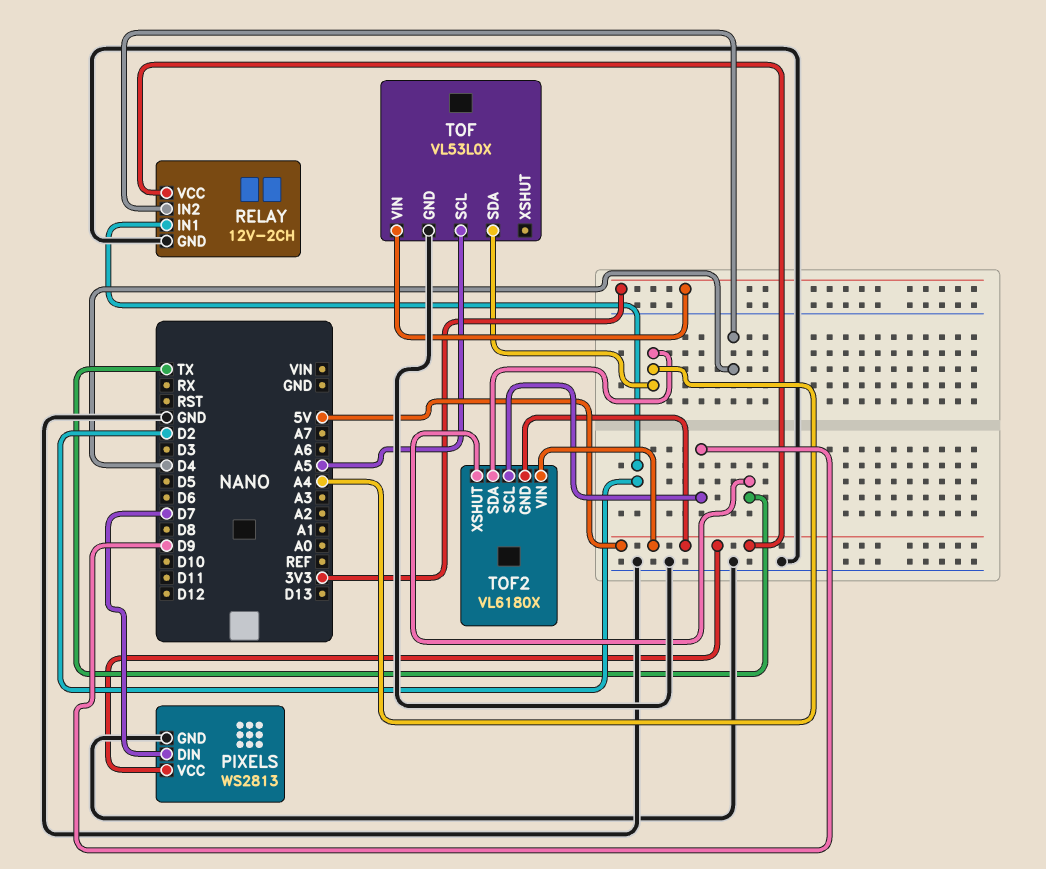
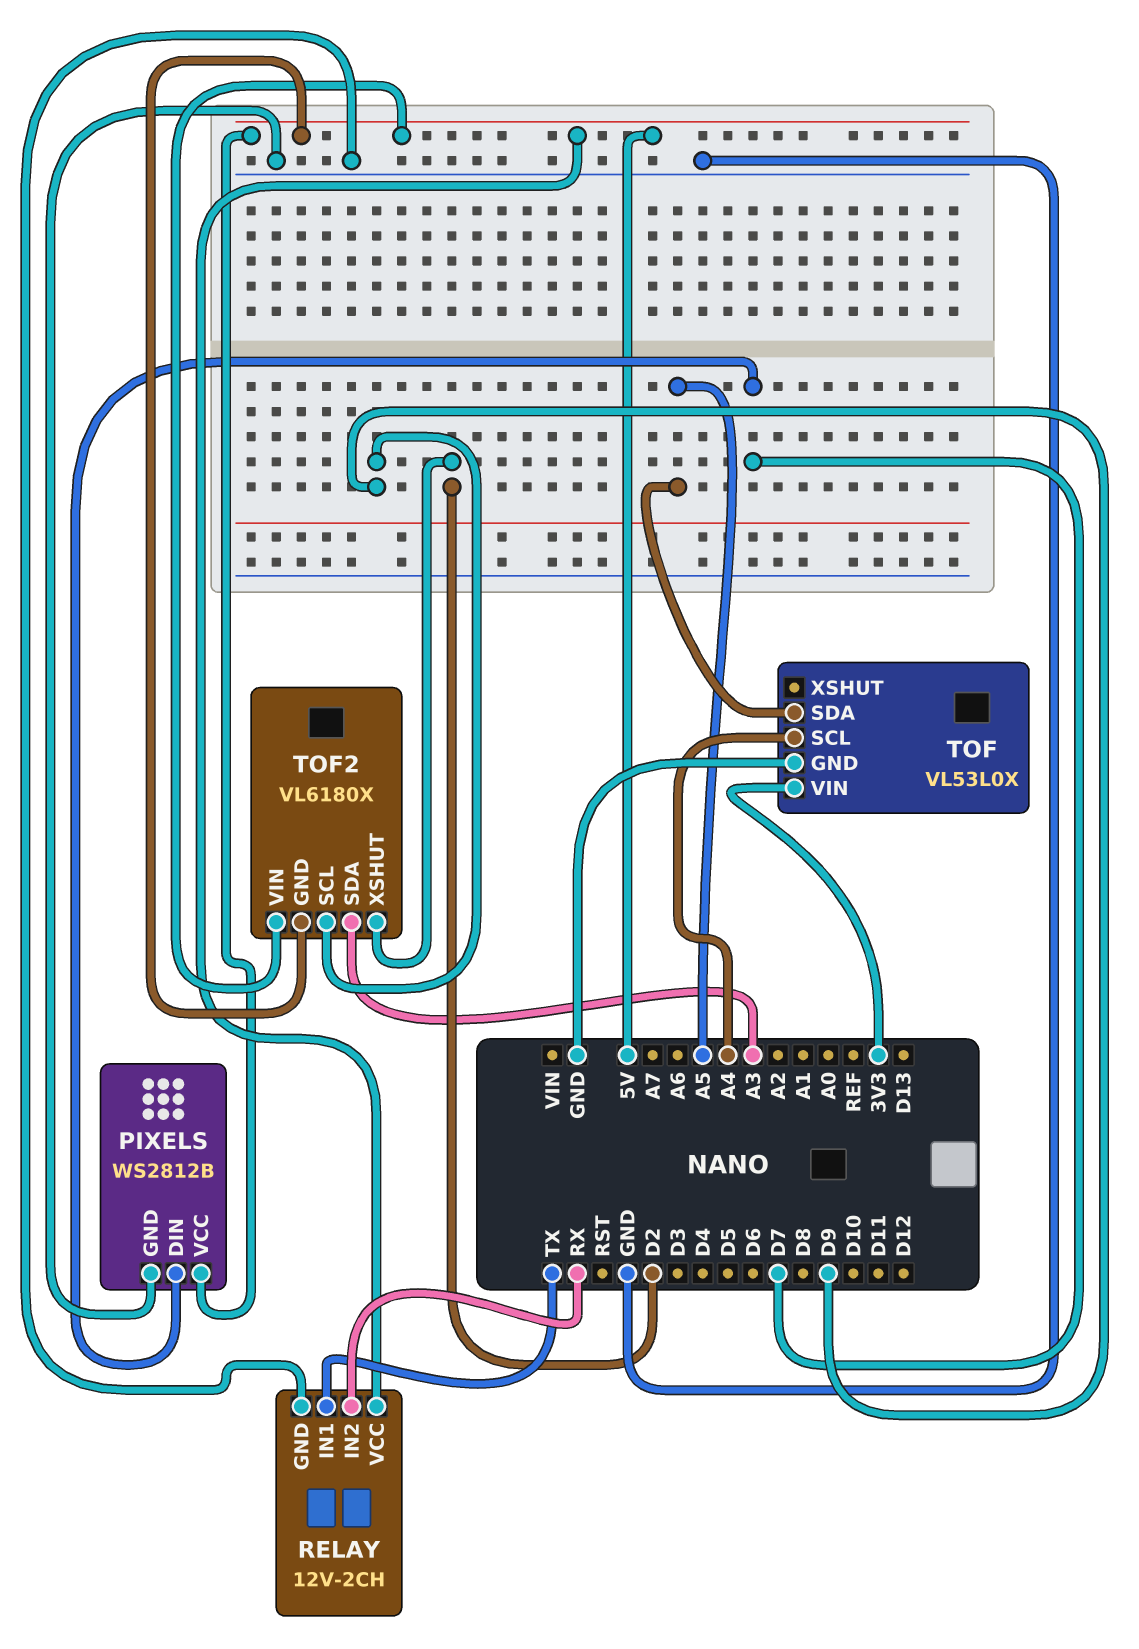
PIXELS: WS2813 -> WS2812B
RELAY pin IN1: D2 -> TX
RELAY pin IN2: D4 -> RX
TOF pin SCL: A5 -> A4
TOF pin SDA: A4 -> A5
TOF2 pin SDA: A4 -> A3
TOF2 pin XSHUT: TX -> D2

